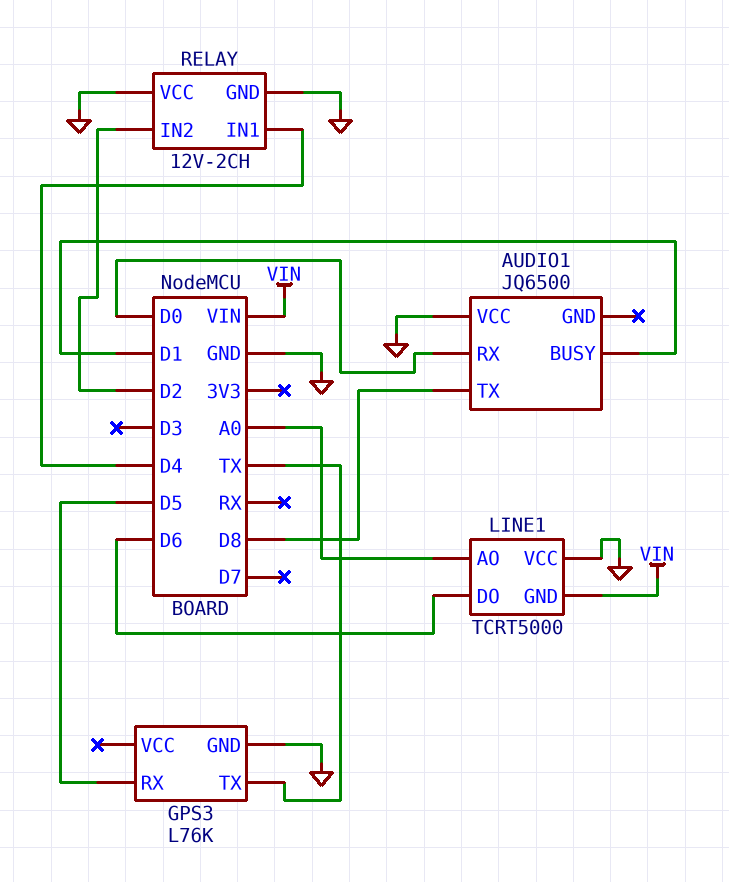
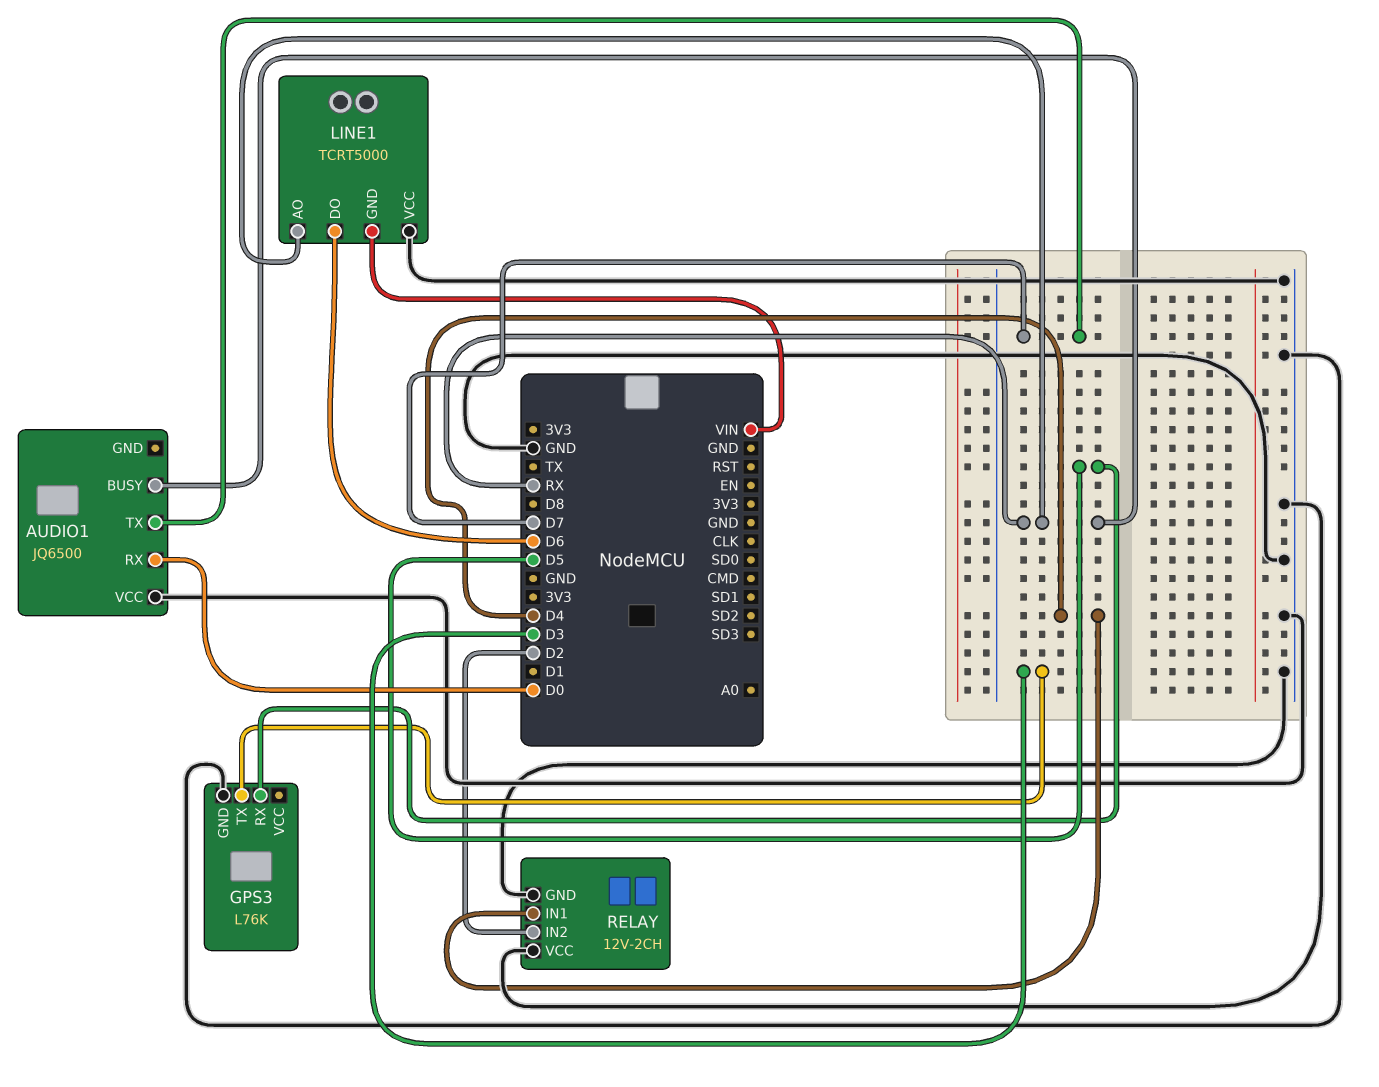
AUDIO1 pin BUSY: D1 -> RX
AUDIO1 pin TX: D8 -> D7
GPS3 pin TX: TX -> D3
LINE1 pin AO: A0 -> RX

